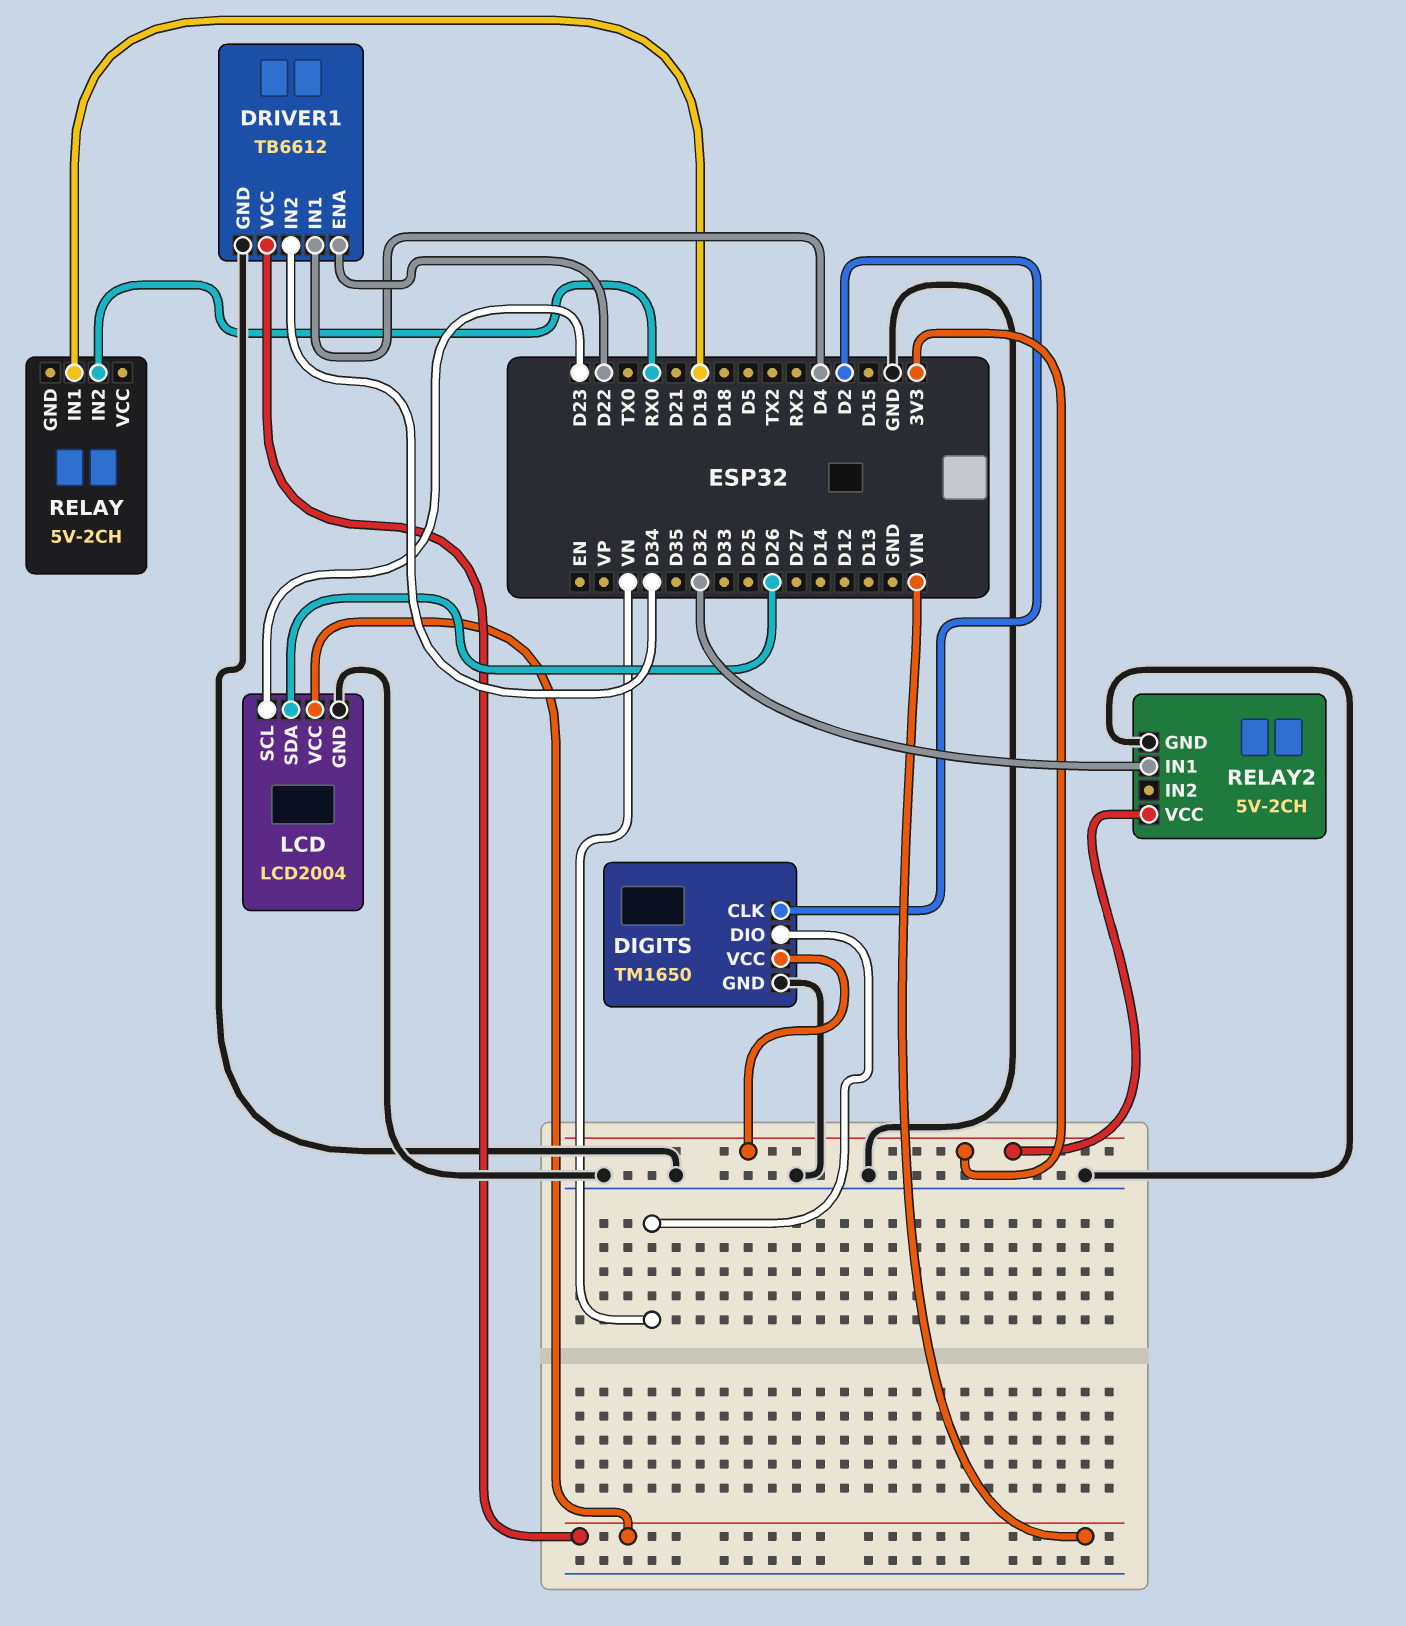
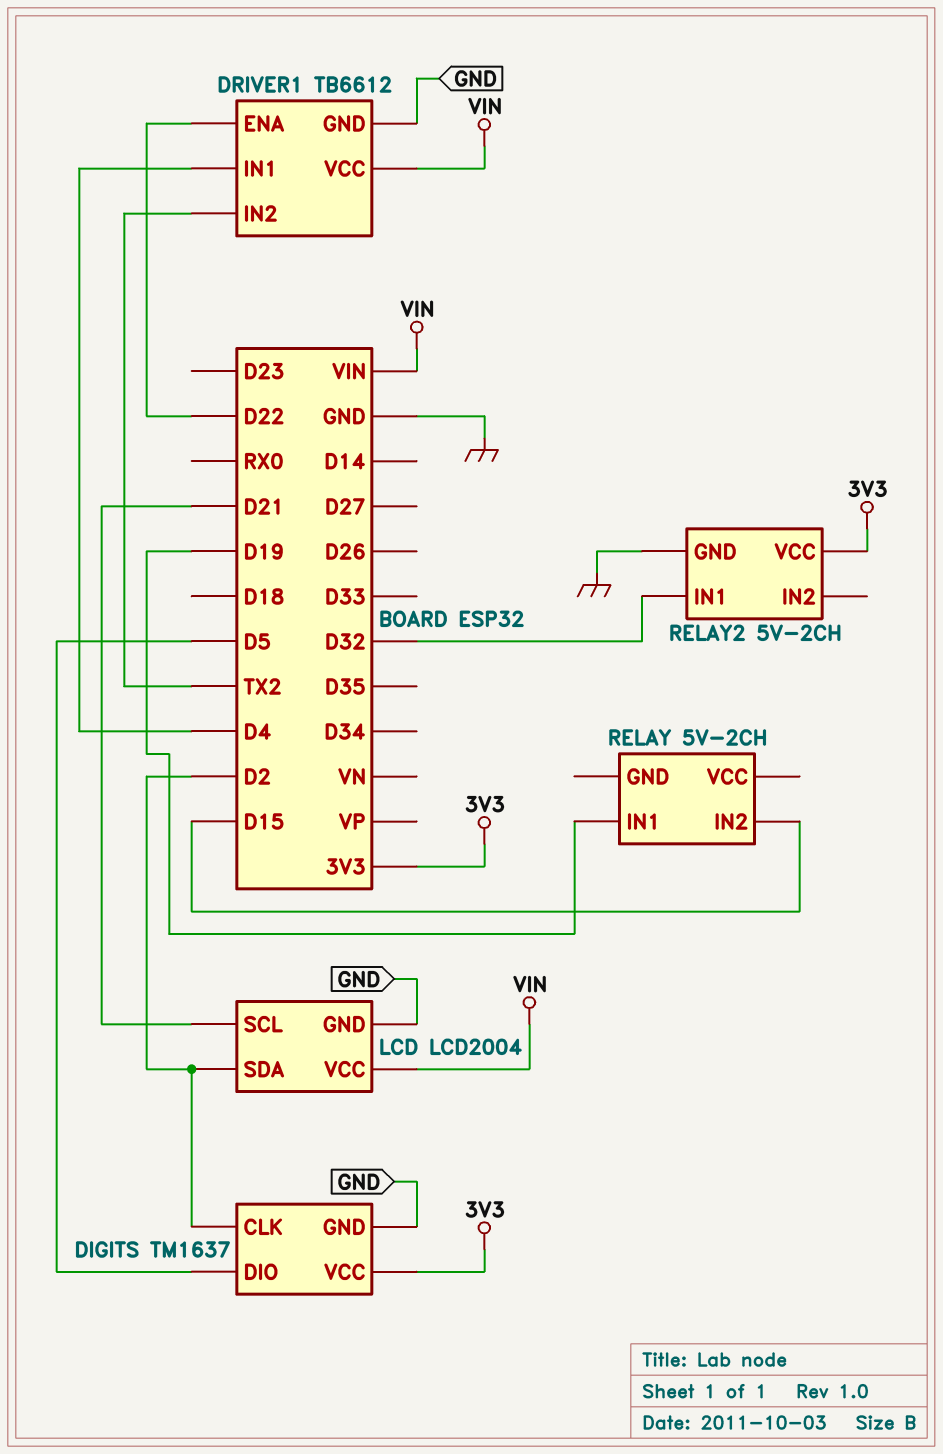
DIGITS: TM1650 -> TM1637
DIGITS pin DIO: VN -> D5
DRIVER1 pin IN2: D34 -> TX2
LCD pin SCL: D23 -> D21
LCD pin SDA: D26 -> D2
RELAY pin IN2: RX0 -> D15

